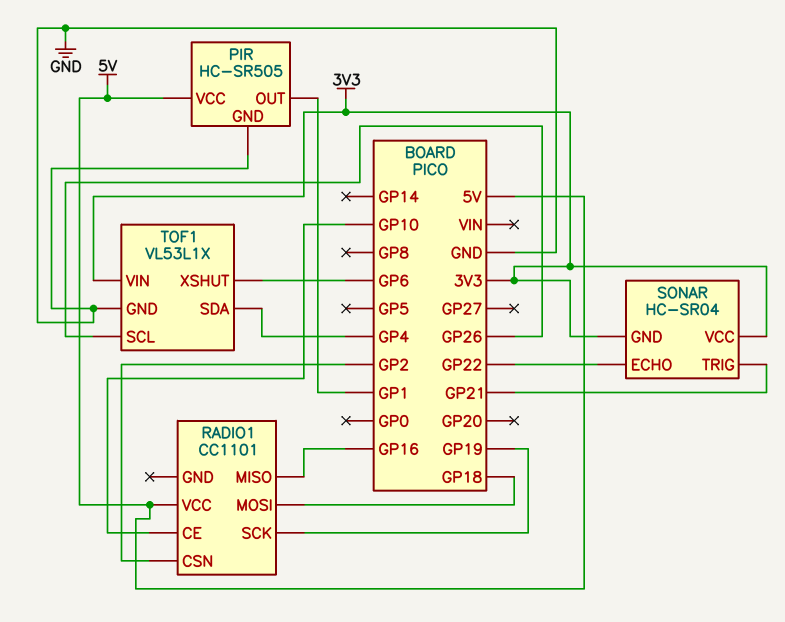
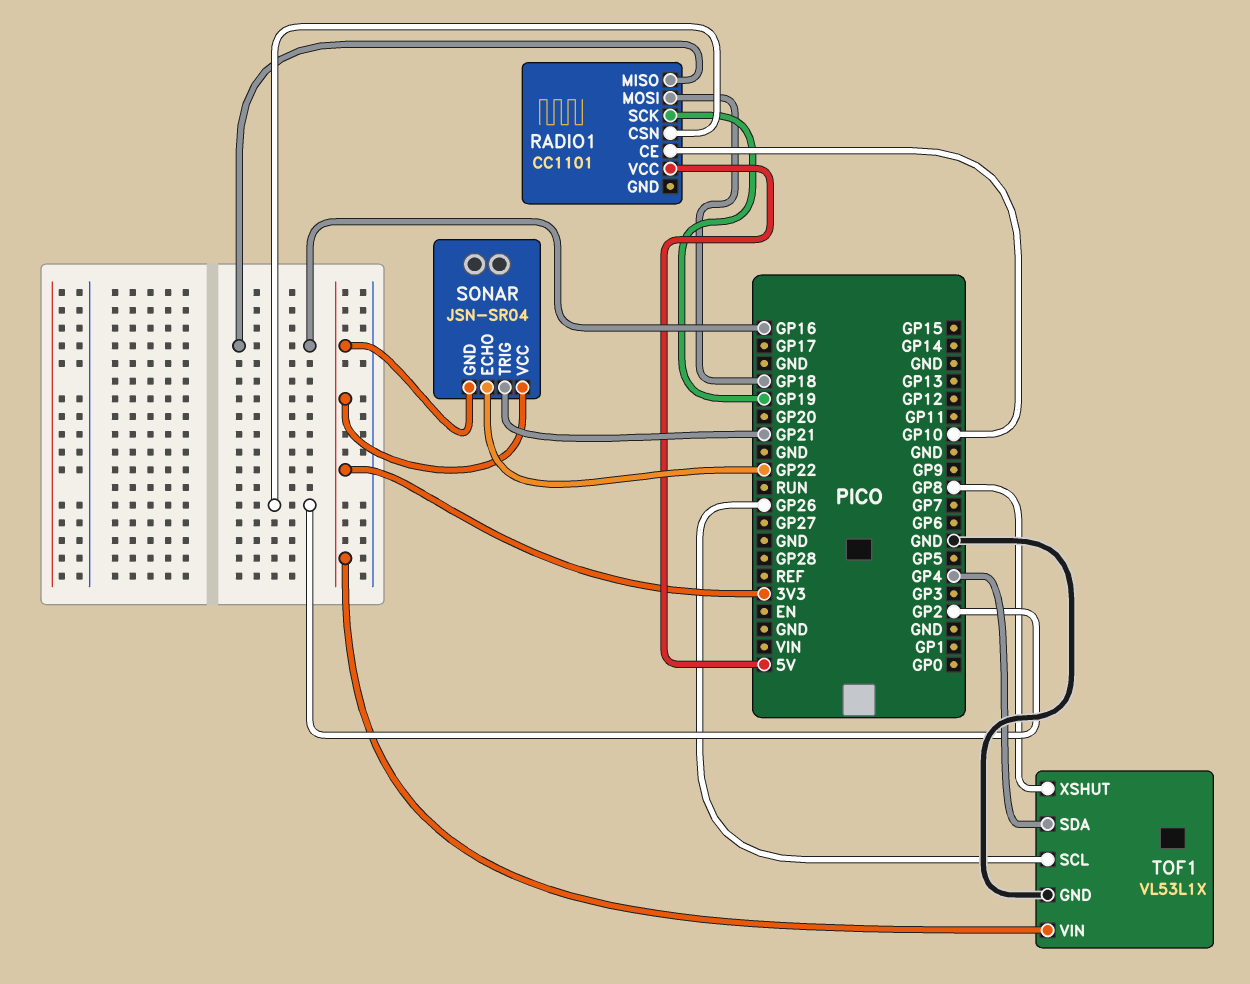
PIR: HC-SR505 -> none
PIR pin GND: GND -> none
PIR pin OUT: GP1 -> none
PIR pin VCC: 5V -> none
SONAR: HC-SR04 -> JSN-SR04
TOF1 pin XSHUT: GP6 -> GP8

